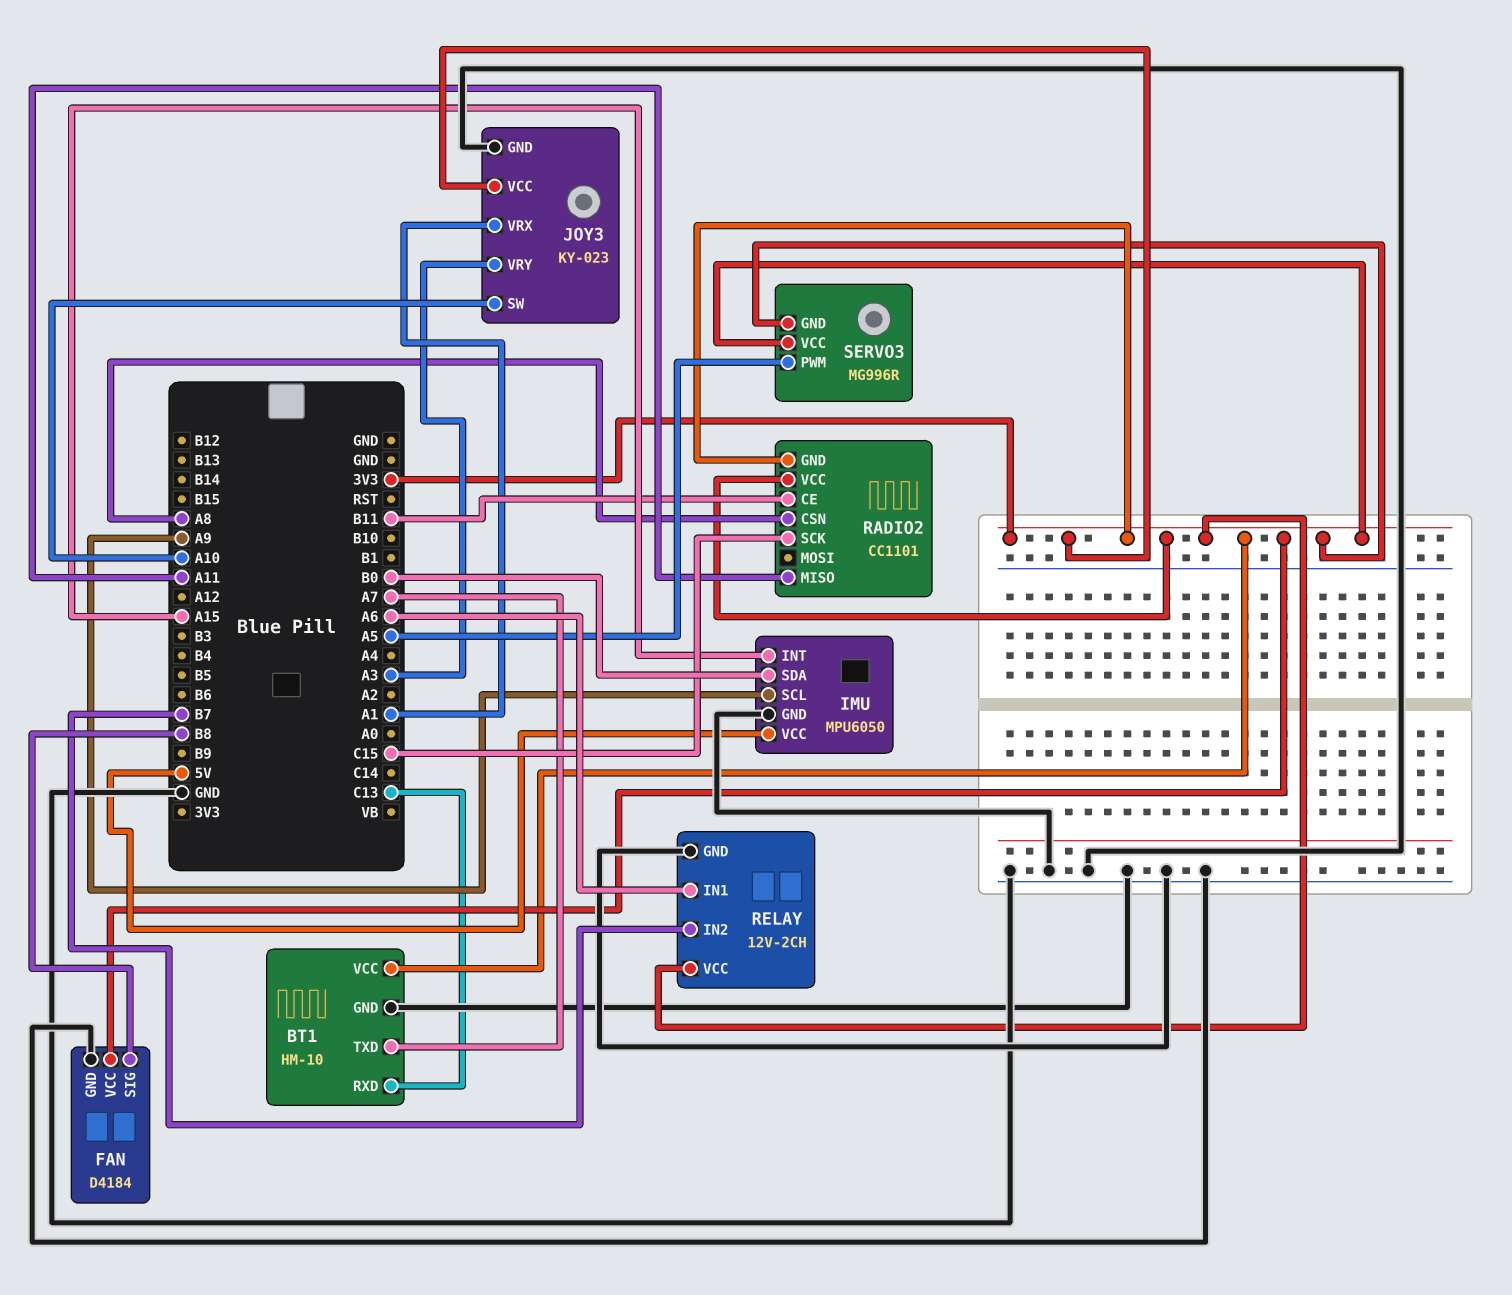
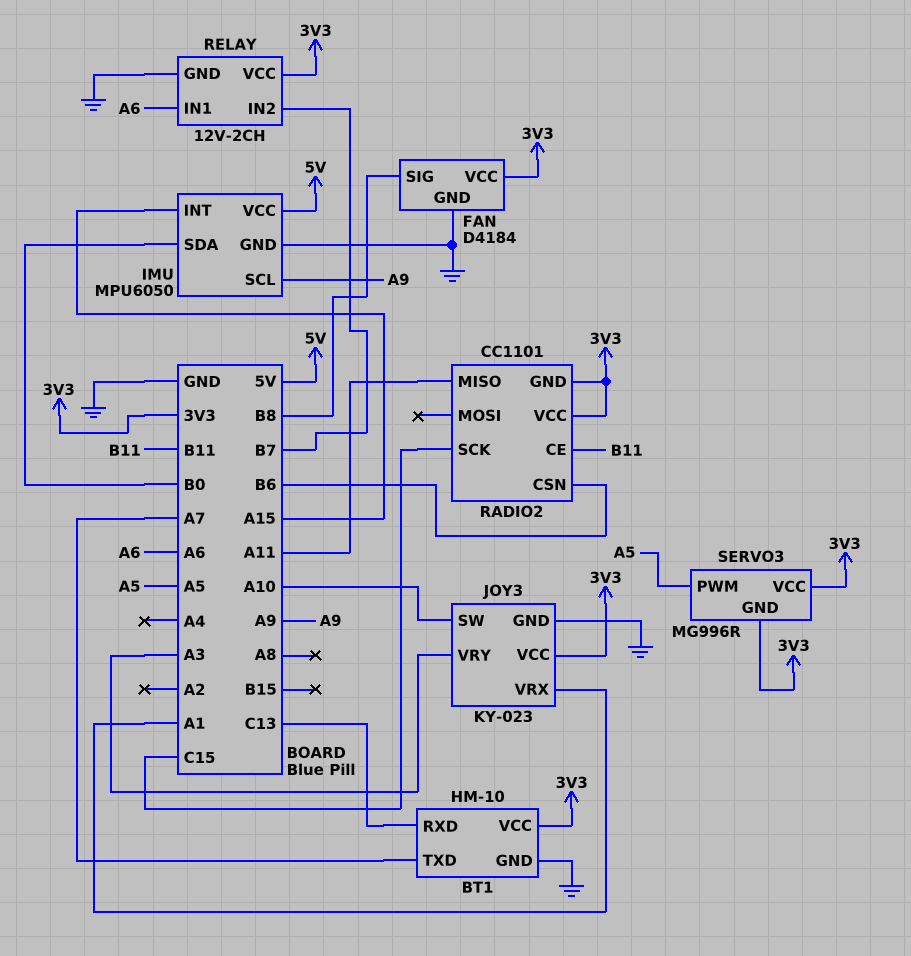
RADIO2 pin CSN: A8 -> B6

